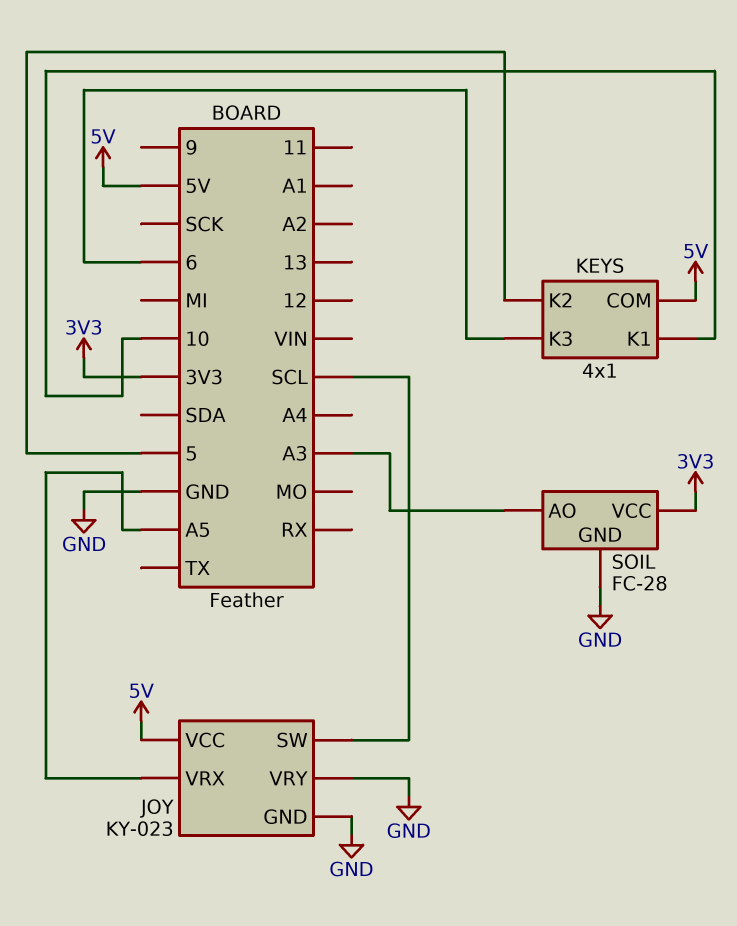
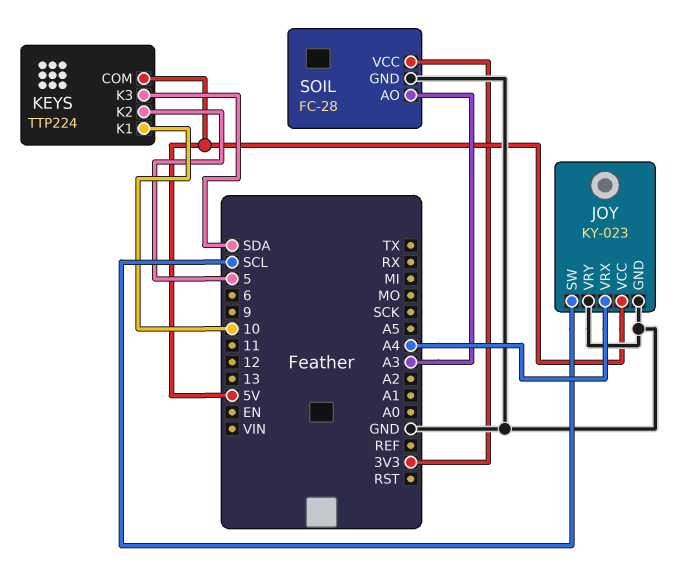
JOY pin VRX: A5 -> A4
KEYS: 4x1 -> TTP224
KEYS pin K3: 6 -> SDA

